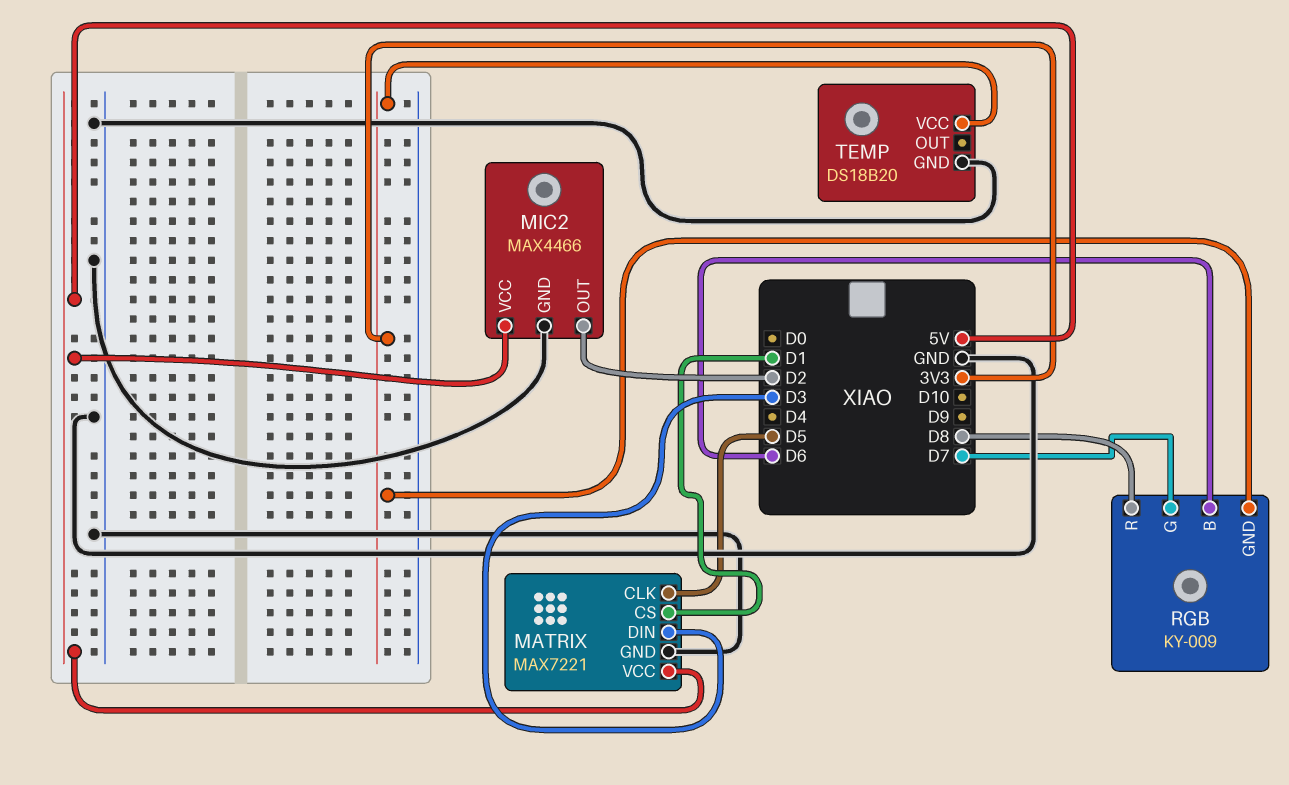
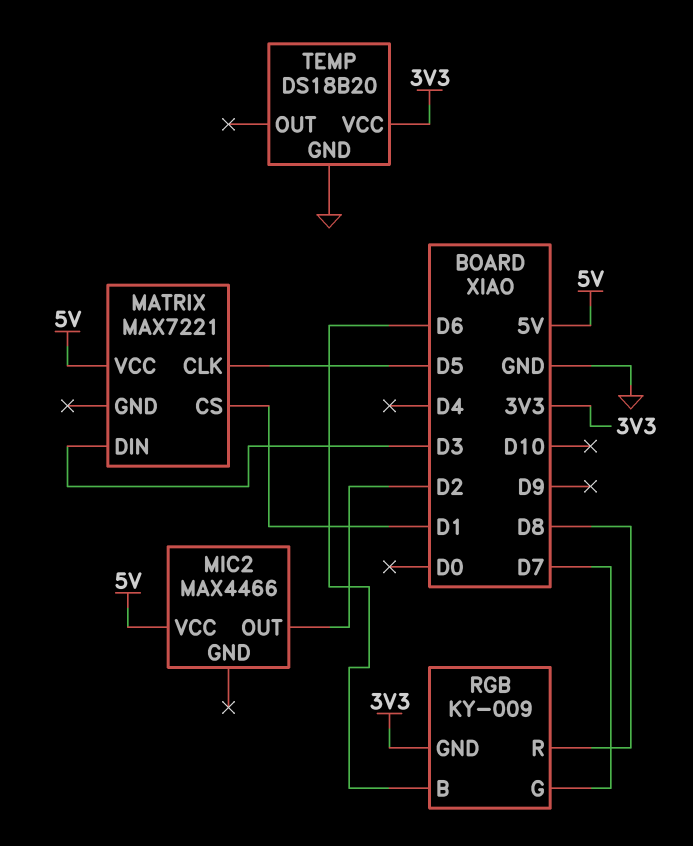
MATRIX pin GND: GND -> none
MIC2 pin GND: GND -> none

